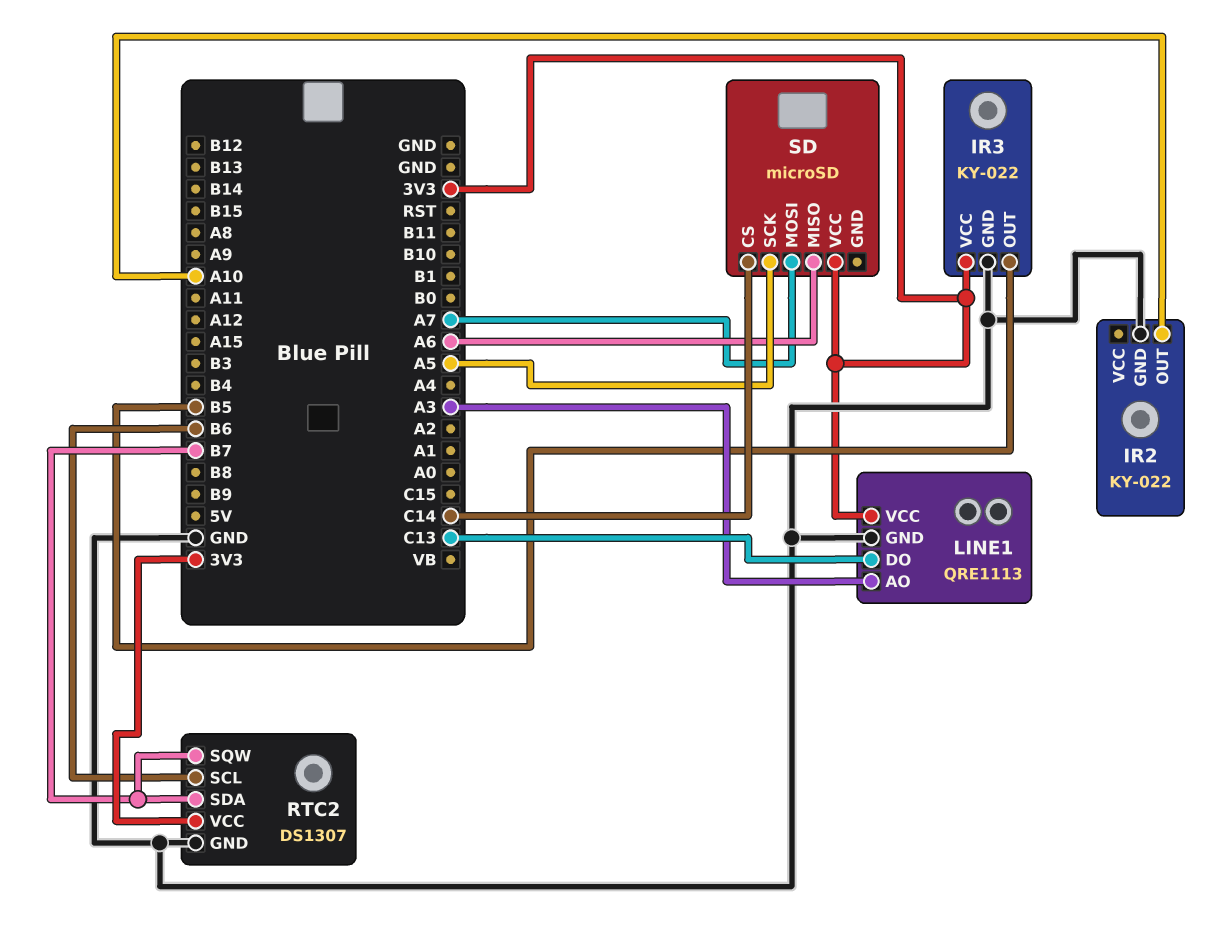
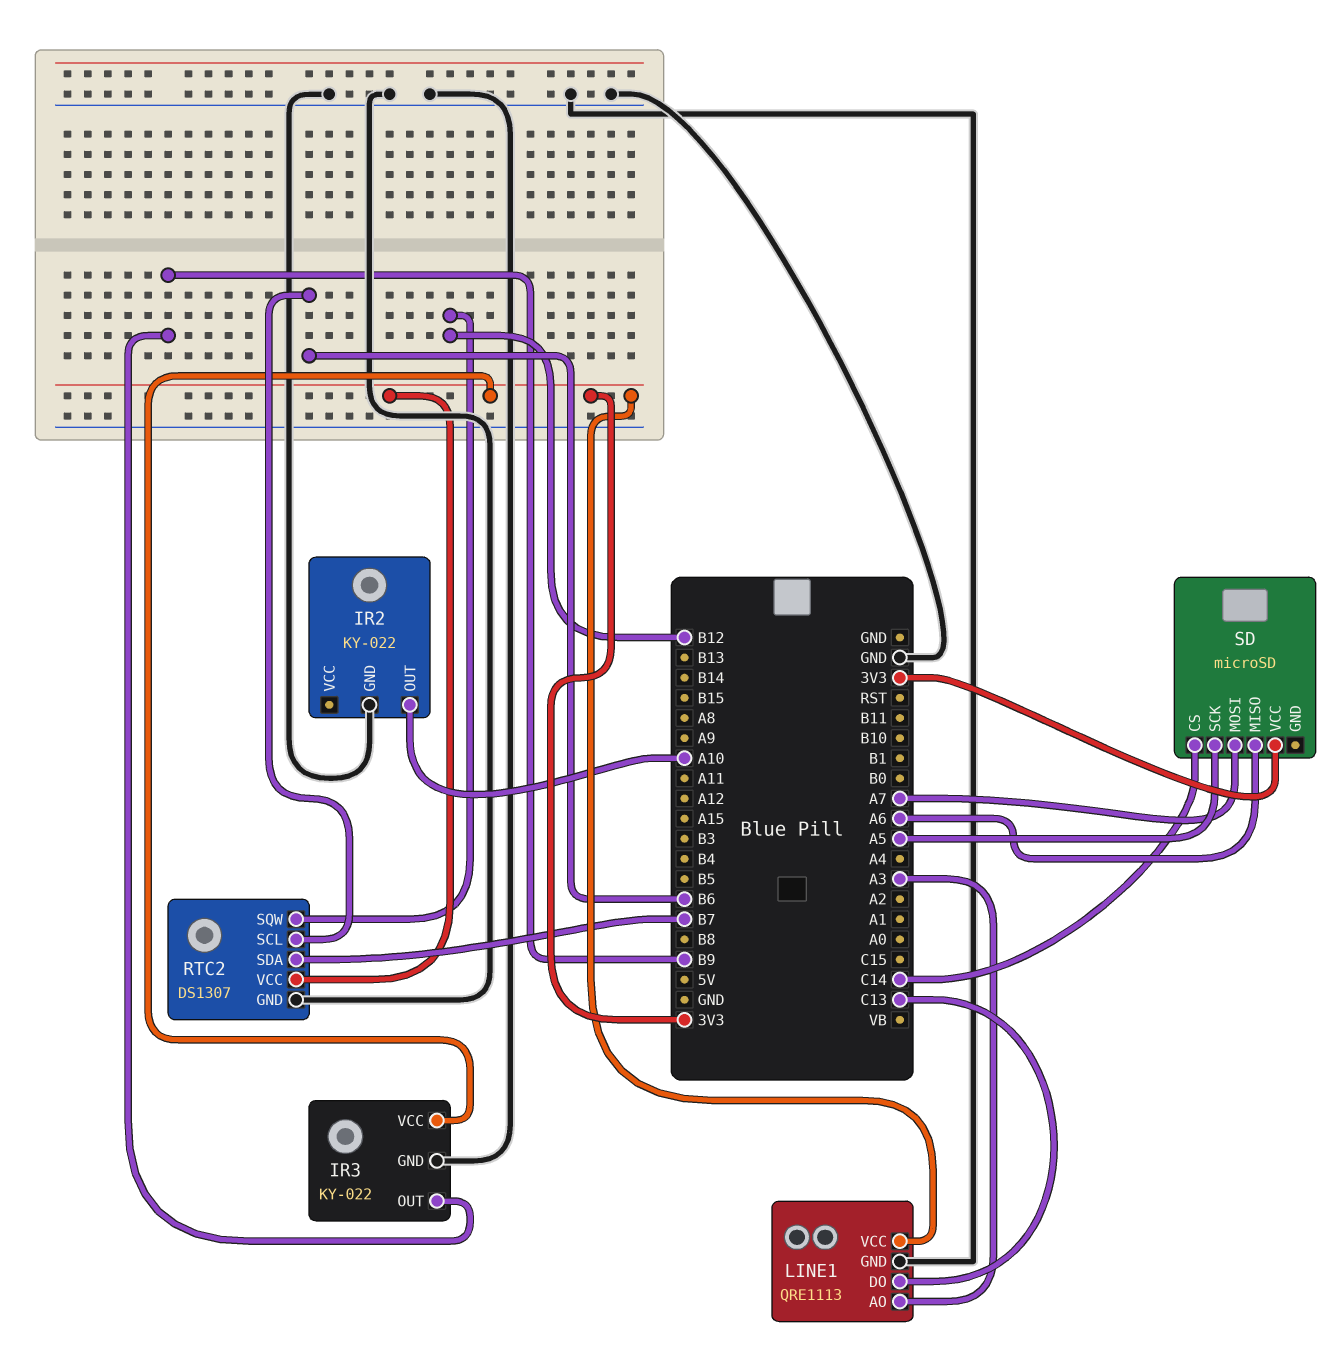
IR3 pin OUT: B5 -> B9
RTC2 pin SQW: B7 -> B12

